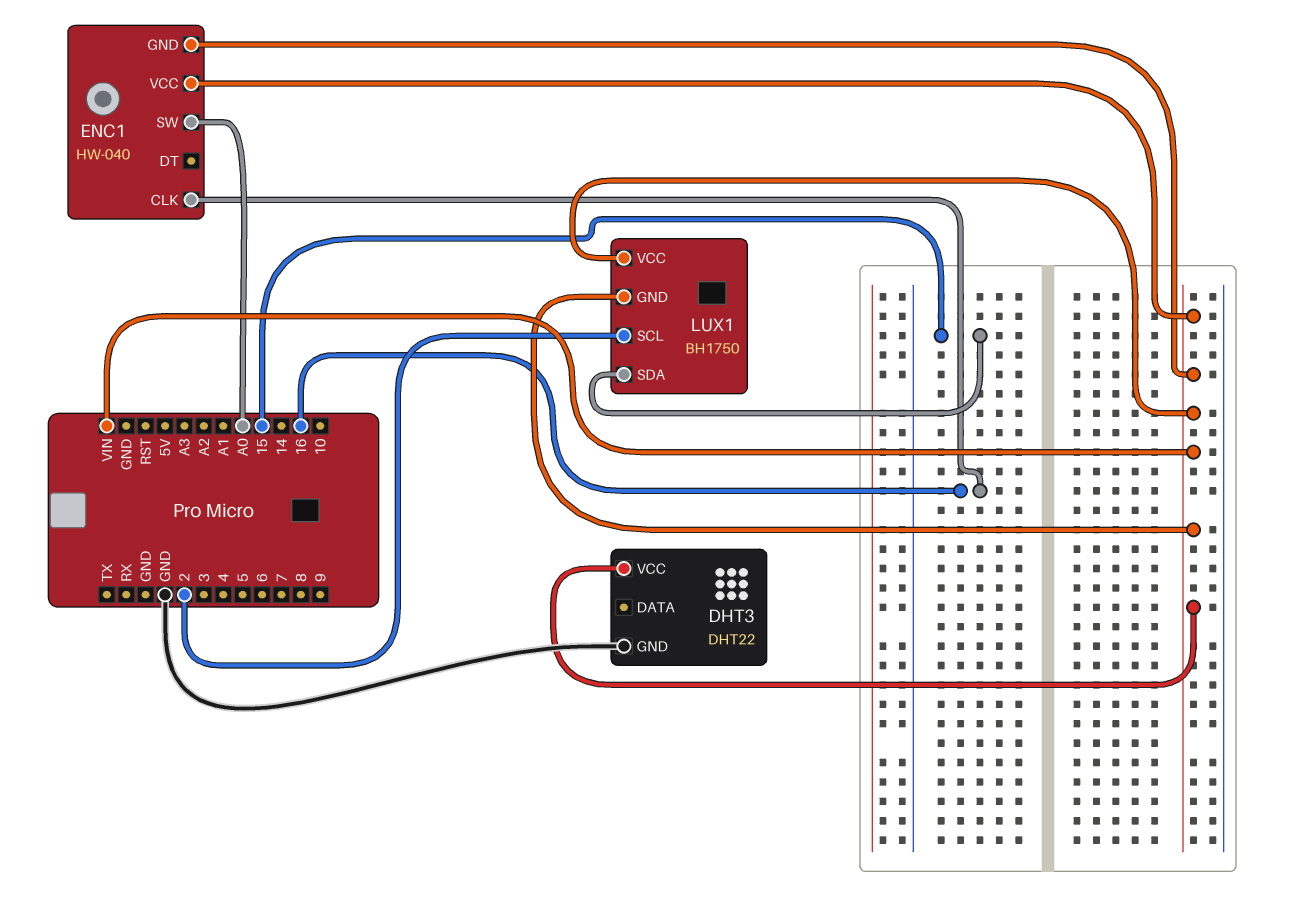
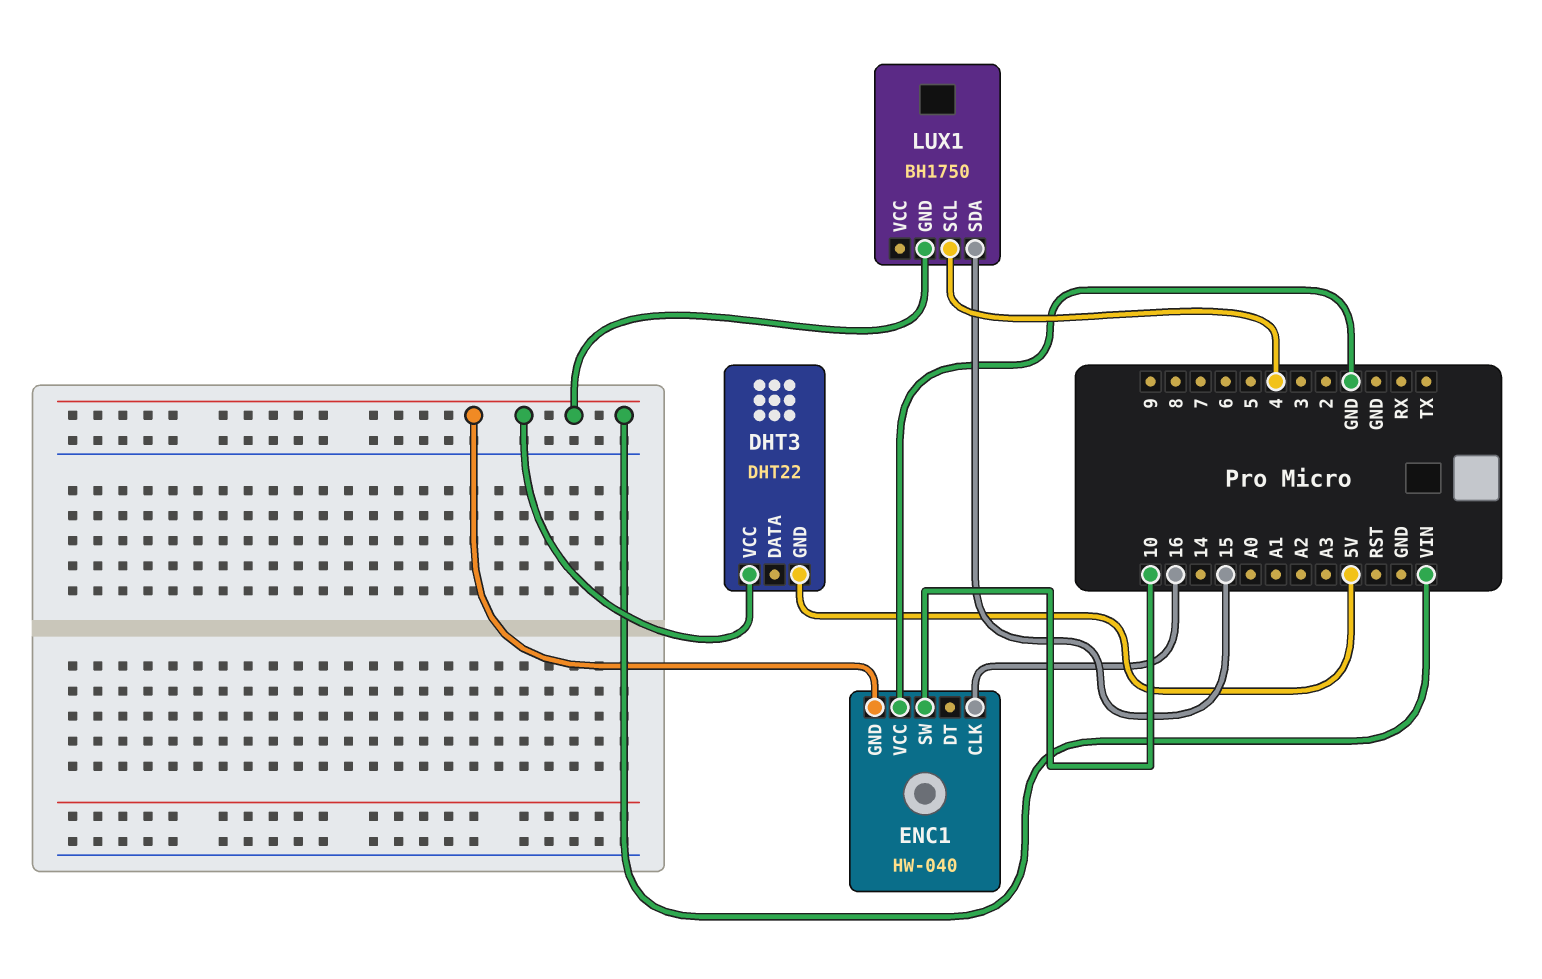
DHT3 pin GND: GND -> 5V
ENC1 pin SW: A0 -> 10
ENC1 pin VCC: VIN -> GND
LUX1 pin SCL: 2 -> 4
LUX1 pin VCC: VIN -> none

